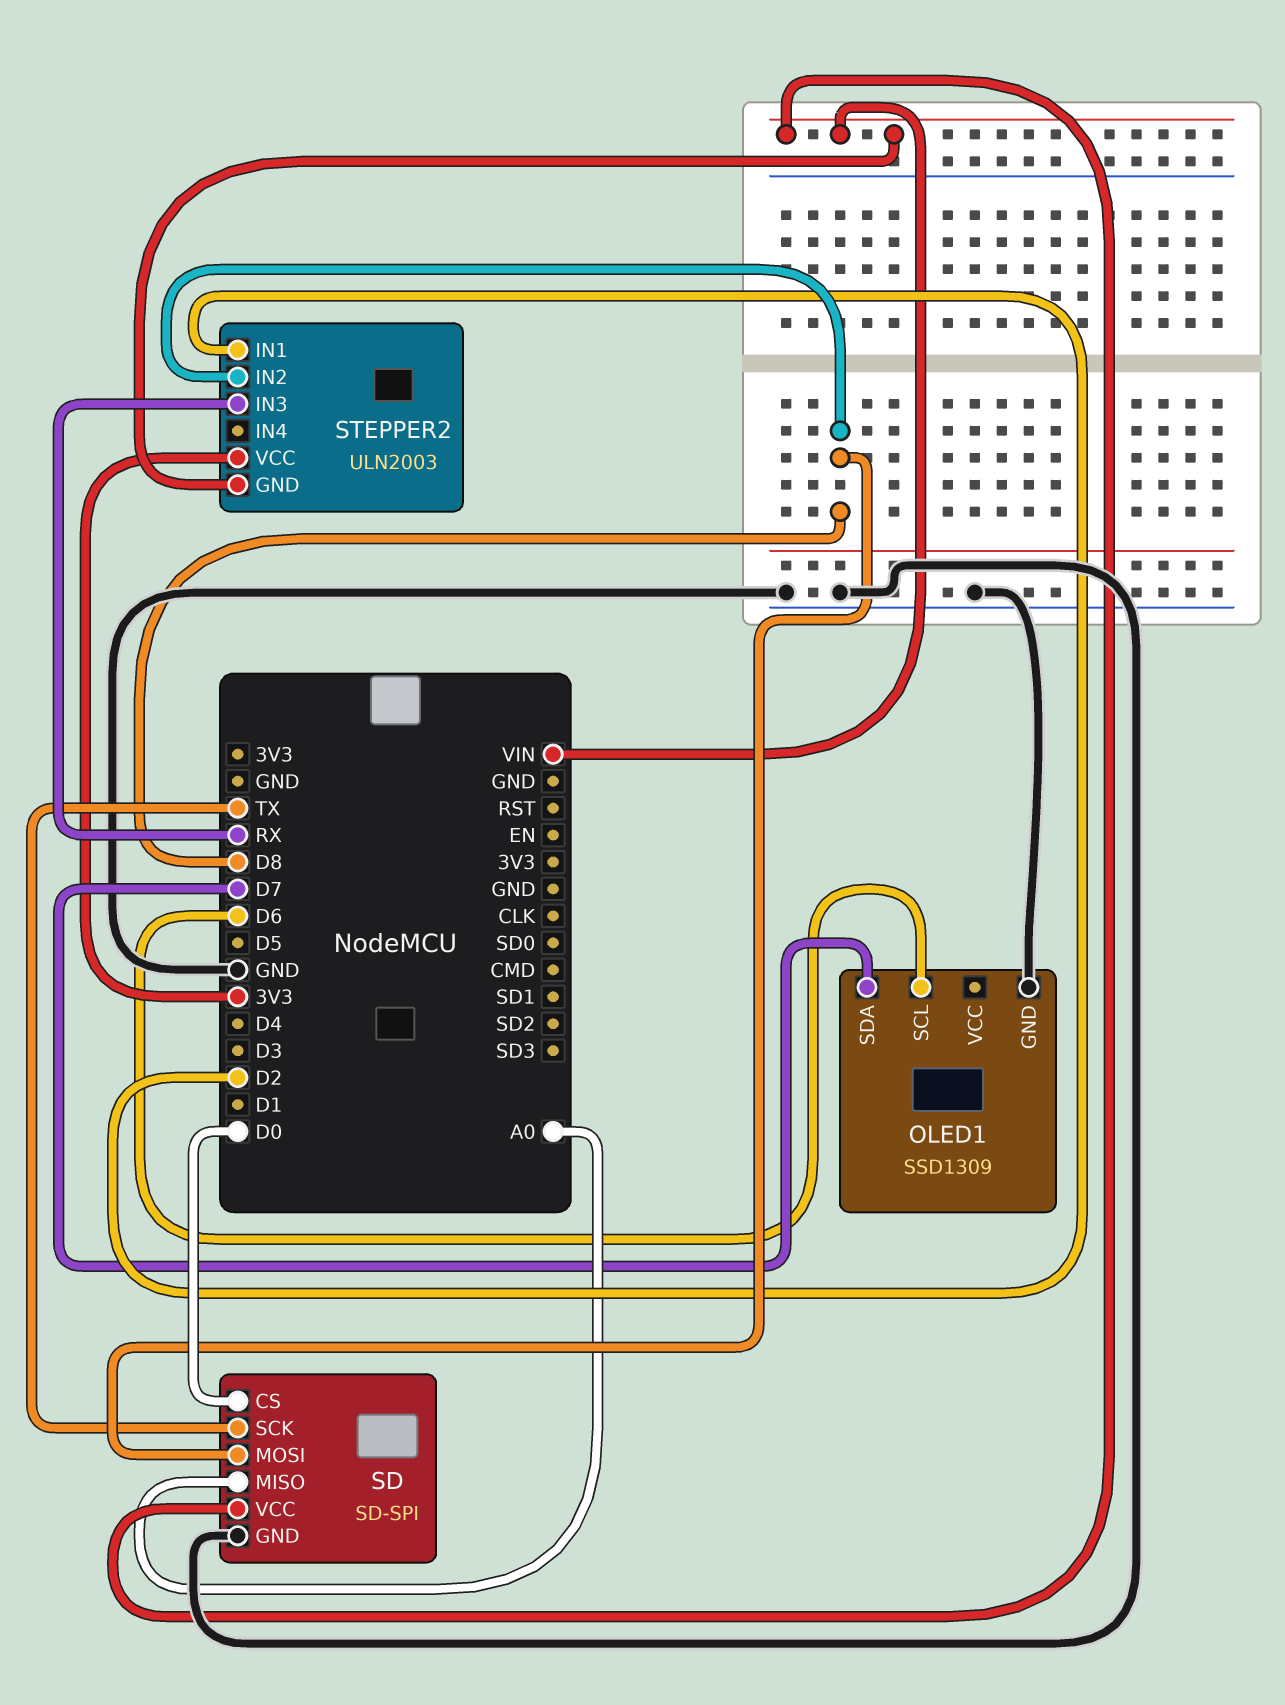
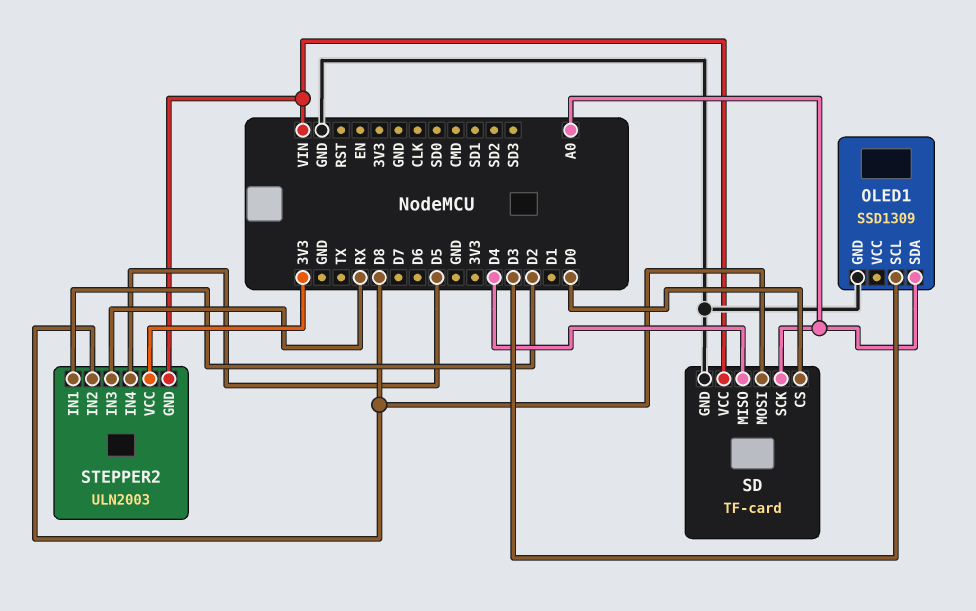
OLED1 pin SCL: D6 -> D3
OLED1 pin SDA: D7 -> A0
SD: SD-SPI -> TF-card
SD pin MISO: A0 -> D4
SD pin SCK: TX -> A0
STEPPER2 pin IN4: none -> D5

